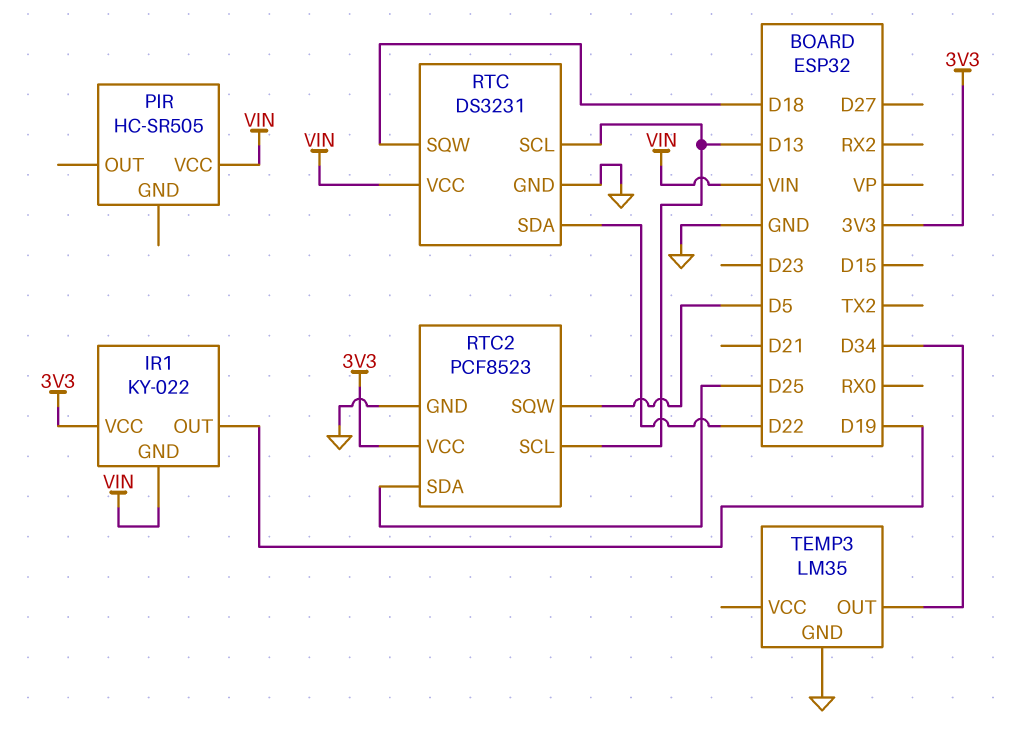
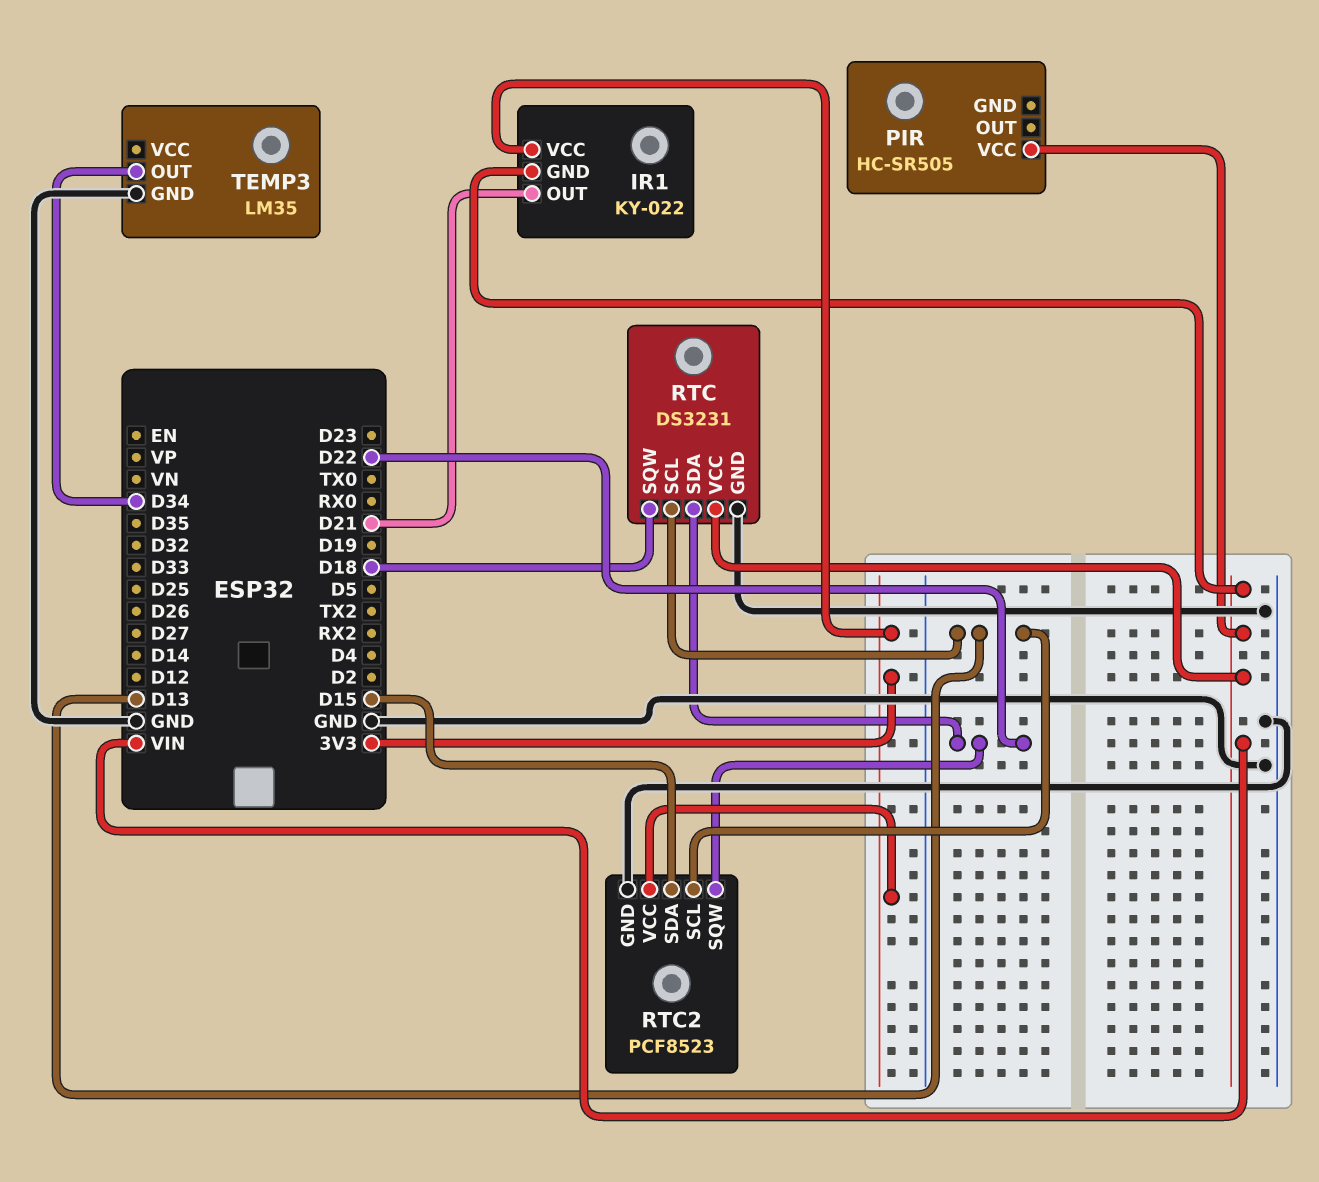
IR1 pin OUT: D19 -> D21
RTC2 pin SDA: D25 -> D15
RTC2 pin SQW: D5 -> D22

